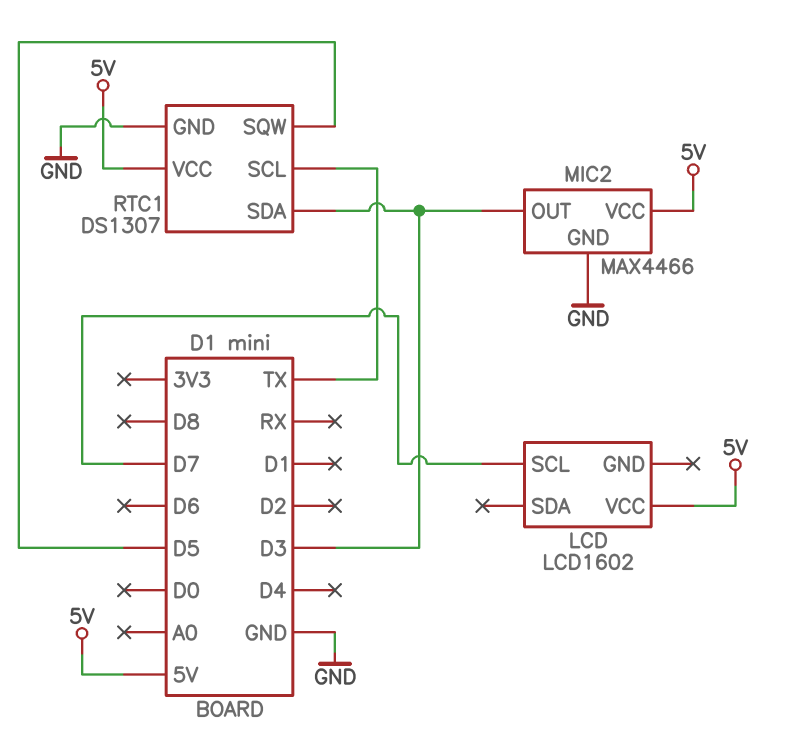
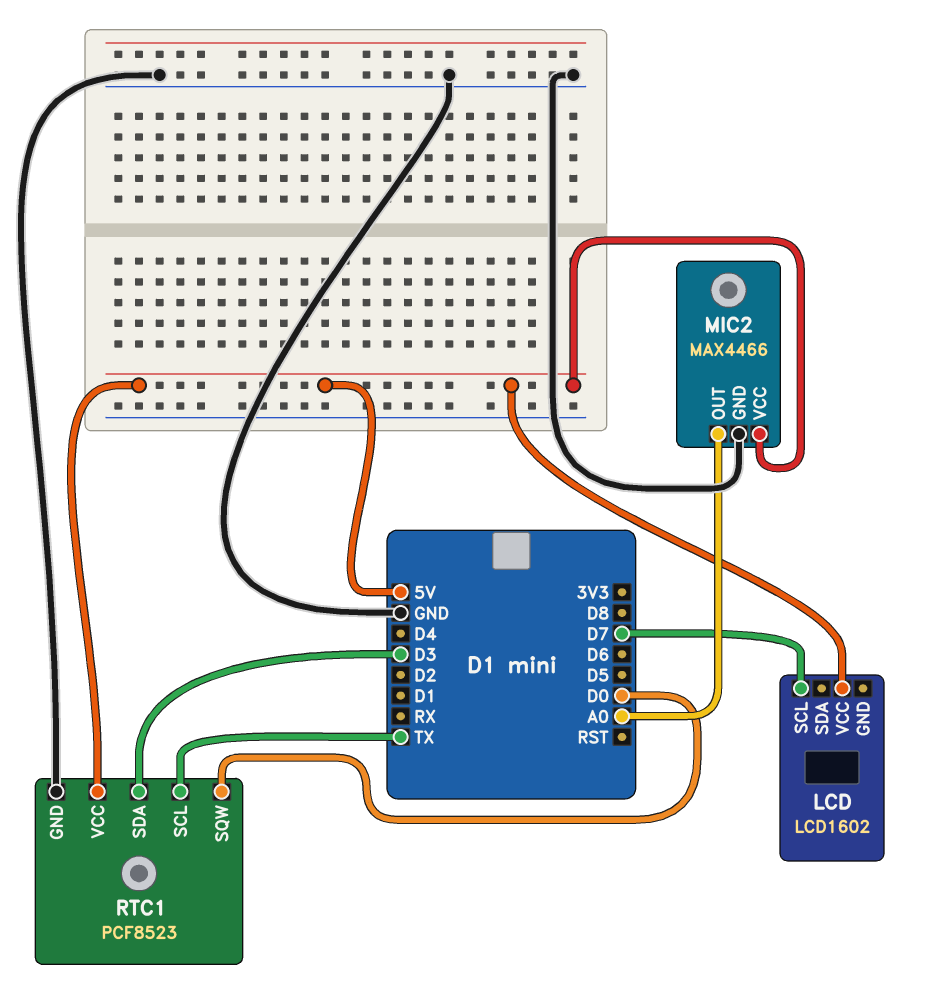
MIC2 pin OUT: D3 -> A0
RTC1: DS1307 -> PCF8523
RTC1 pin SQW: D5 -> D0

